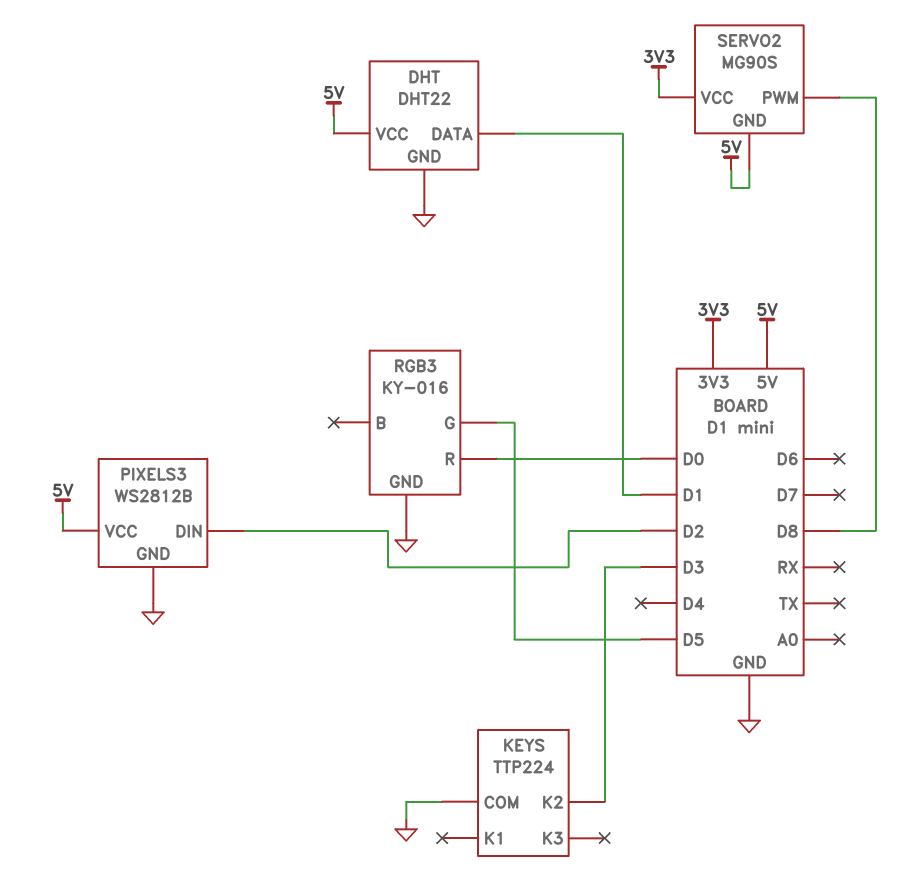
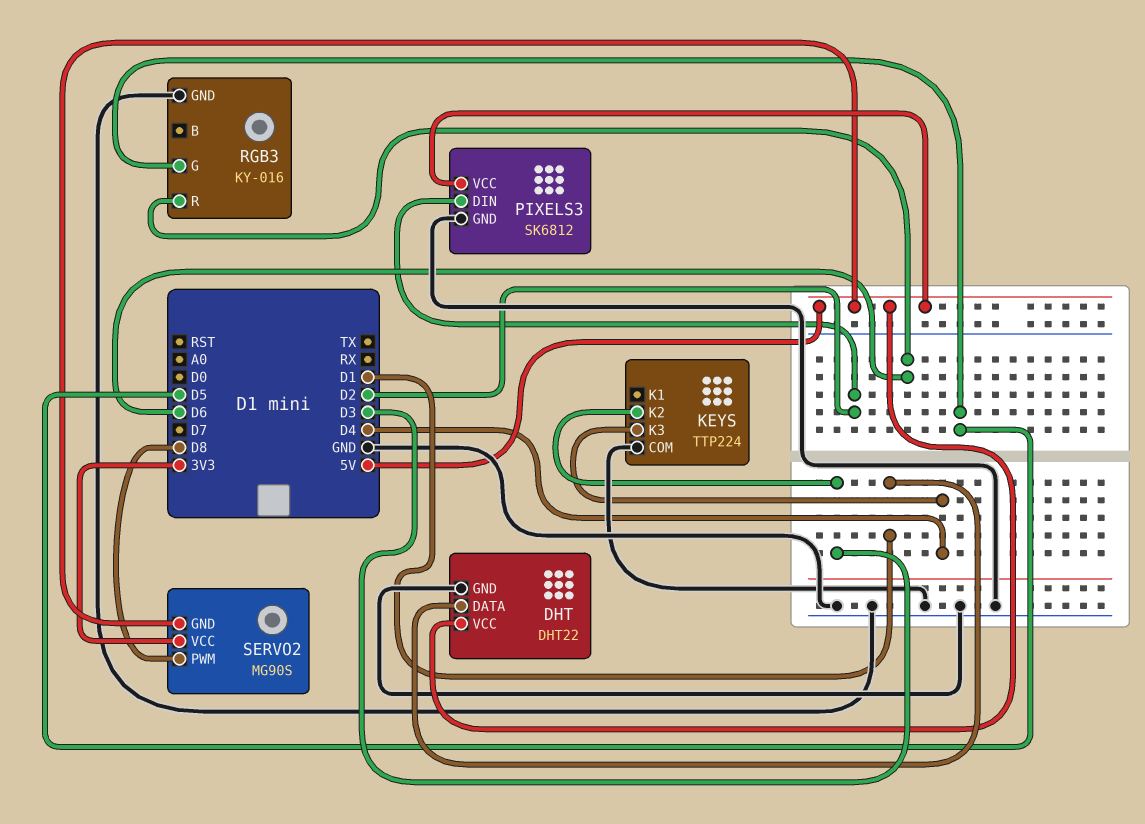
KEYS pin K3: none -> D4
PIXELS3: WS2812B -> SK6812
RGB3 pin R: D0 -> D6

